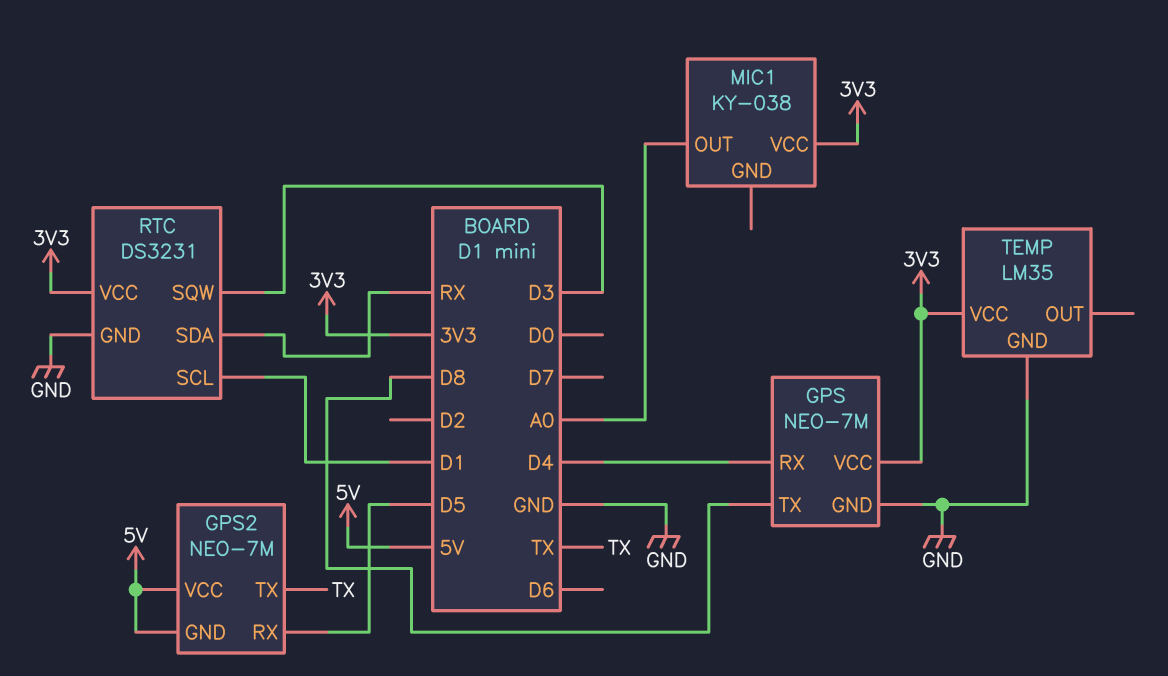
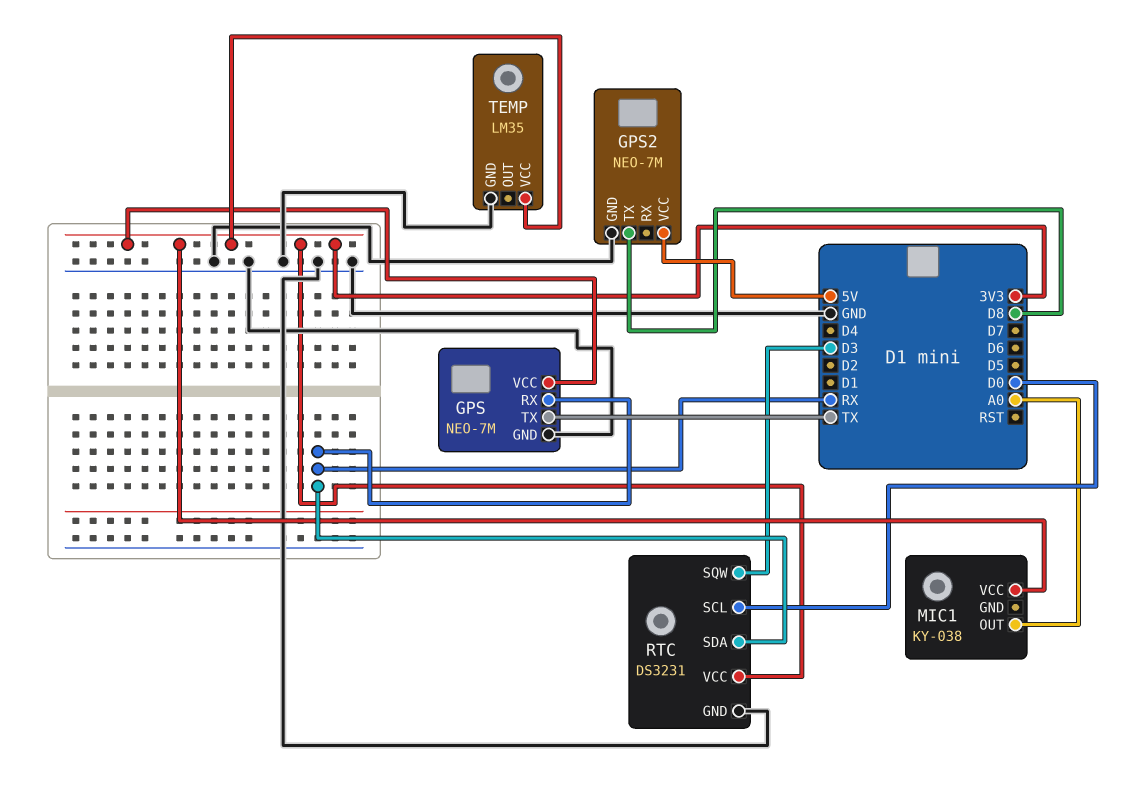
GPS pin RX: D4 -> RX
GPS pin TX: D8 -> TX
GPS2 pin GND: 5V -> GND
GPS2 pin RX: D5 -> none
GPS2 pin TX: TX -> D8
RTC pin SCL: D1 -> D0

